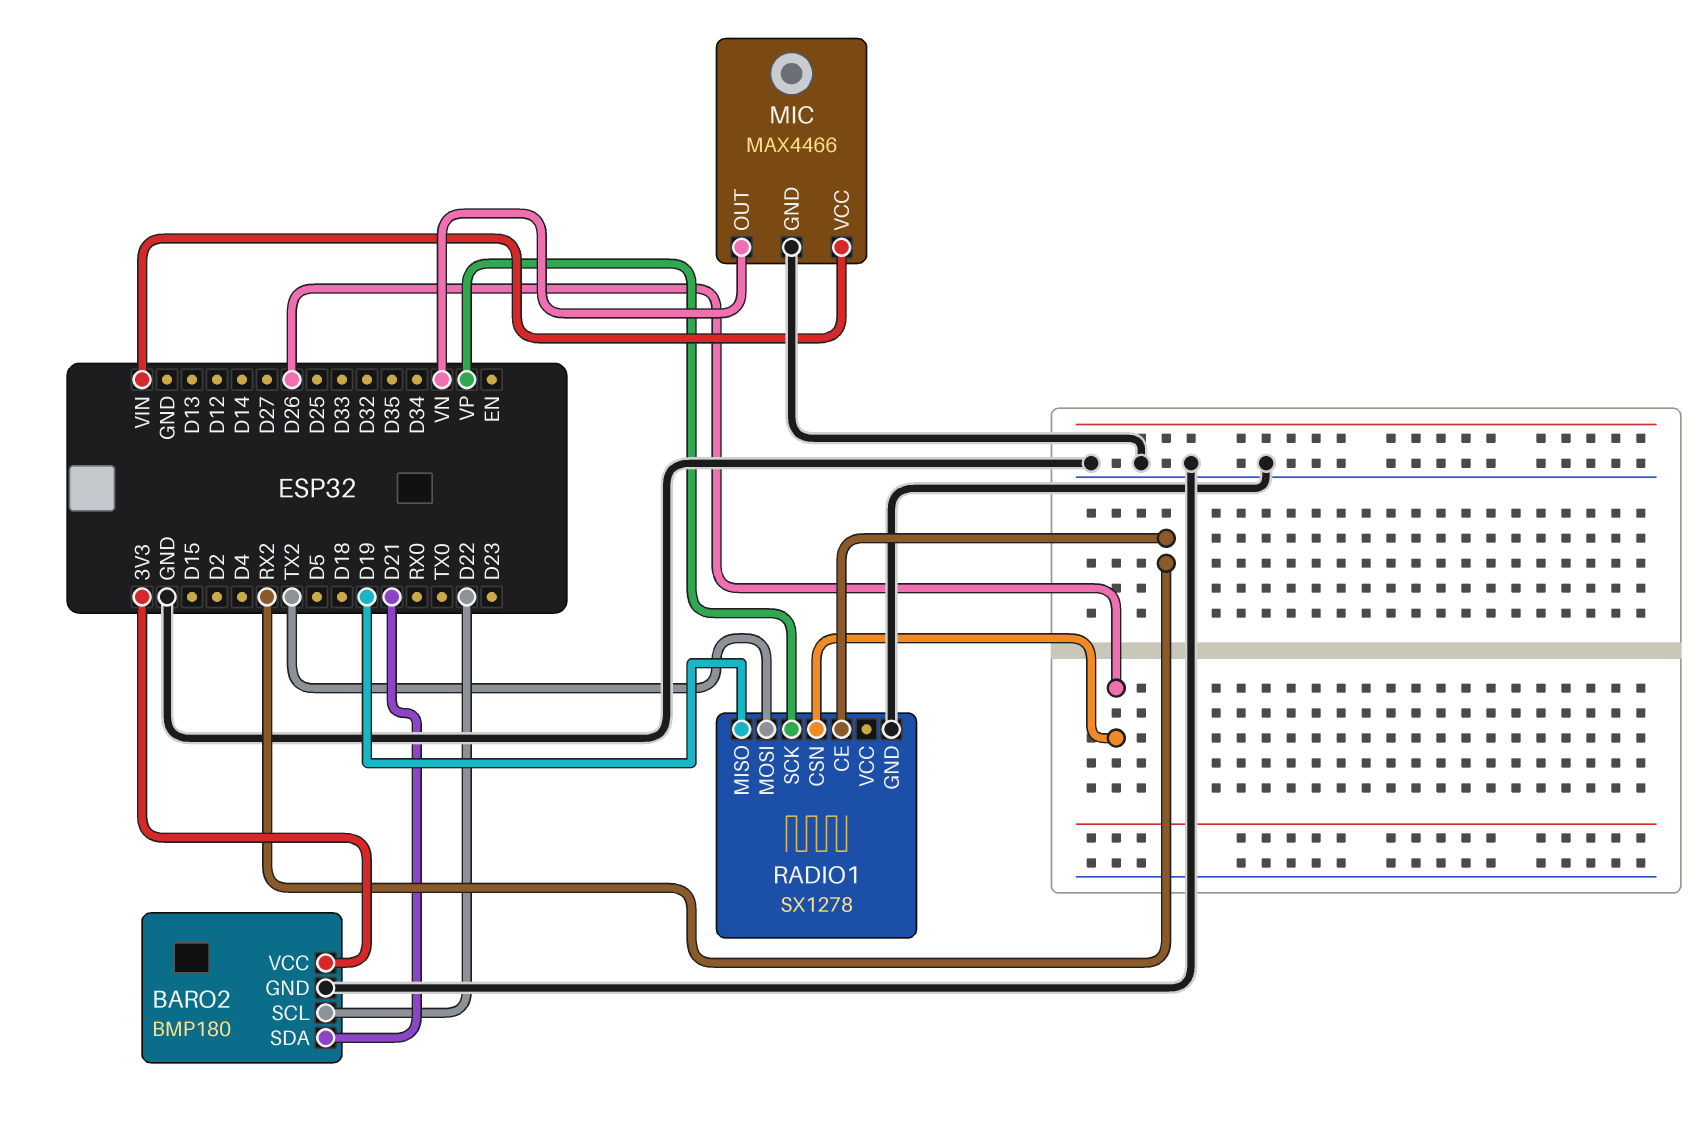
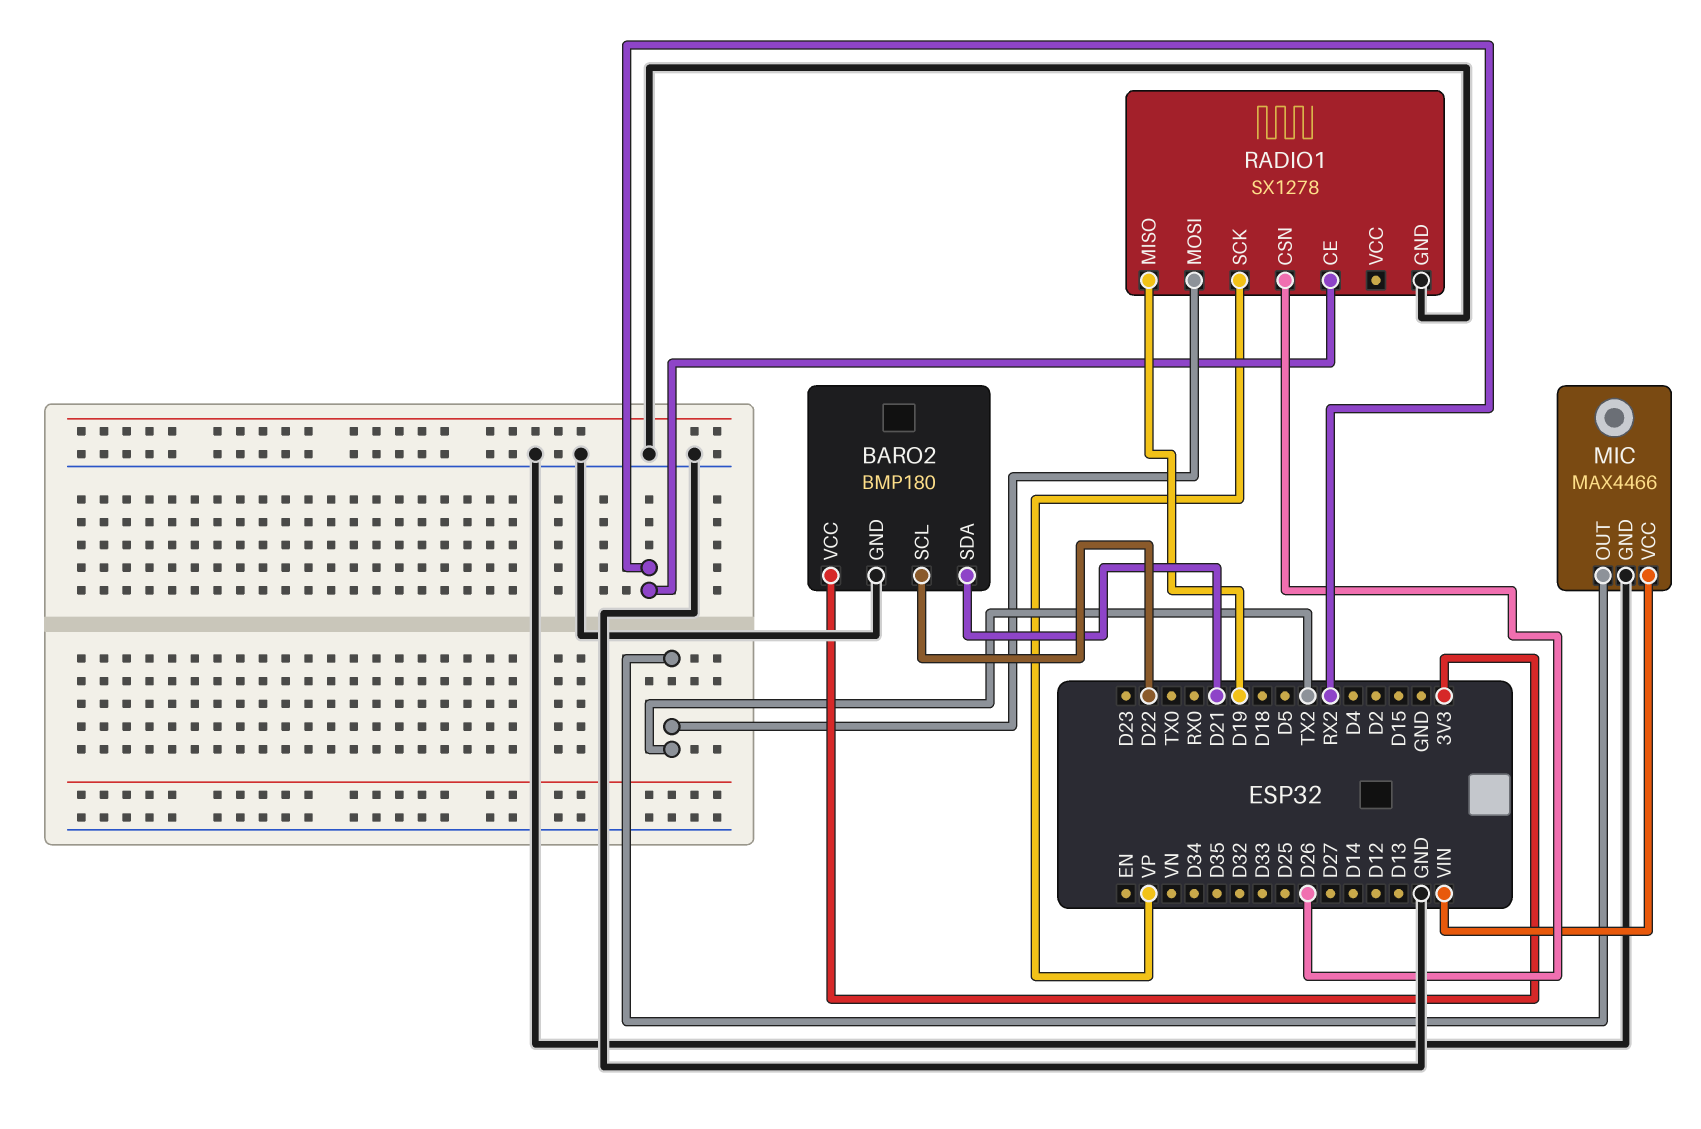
MIC pin OUT: VN -> TX2

